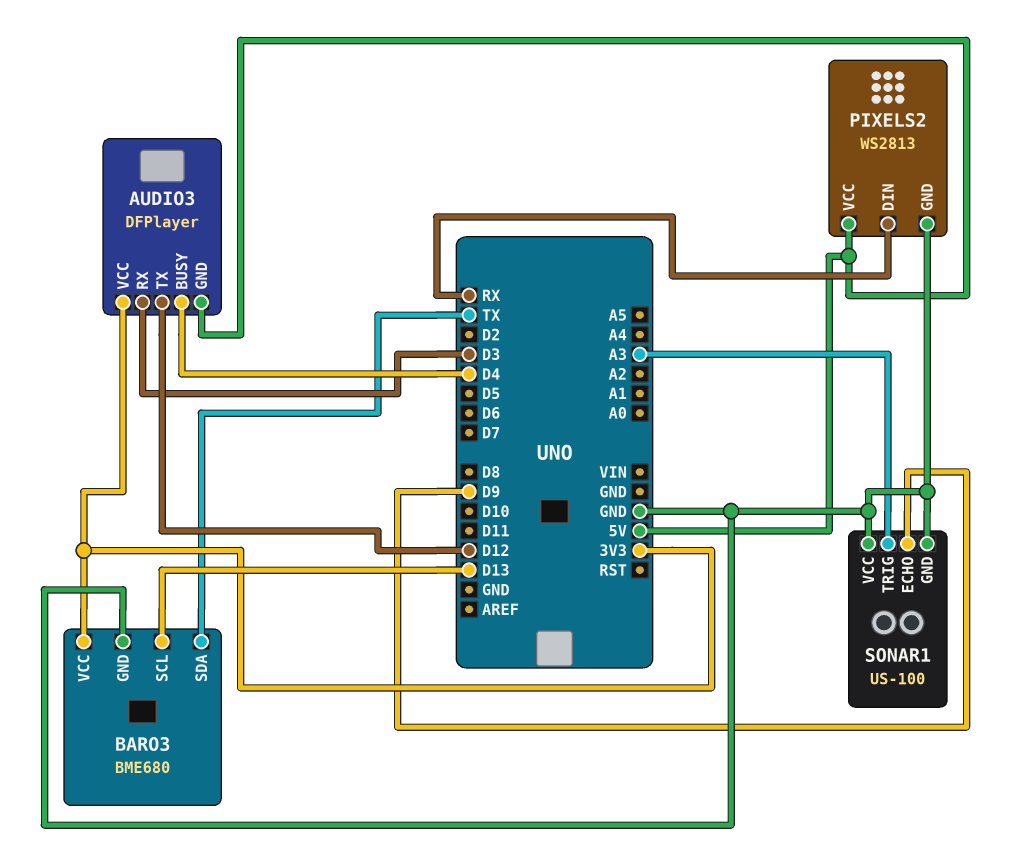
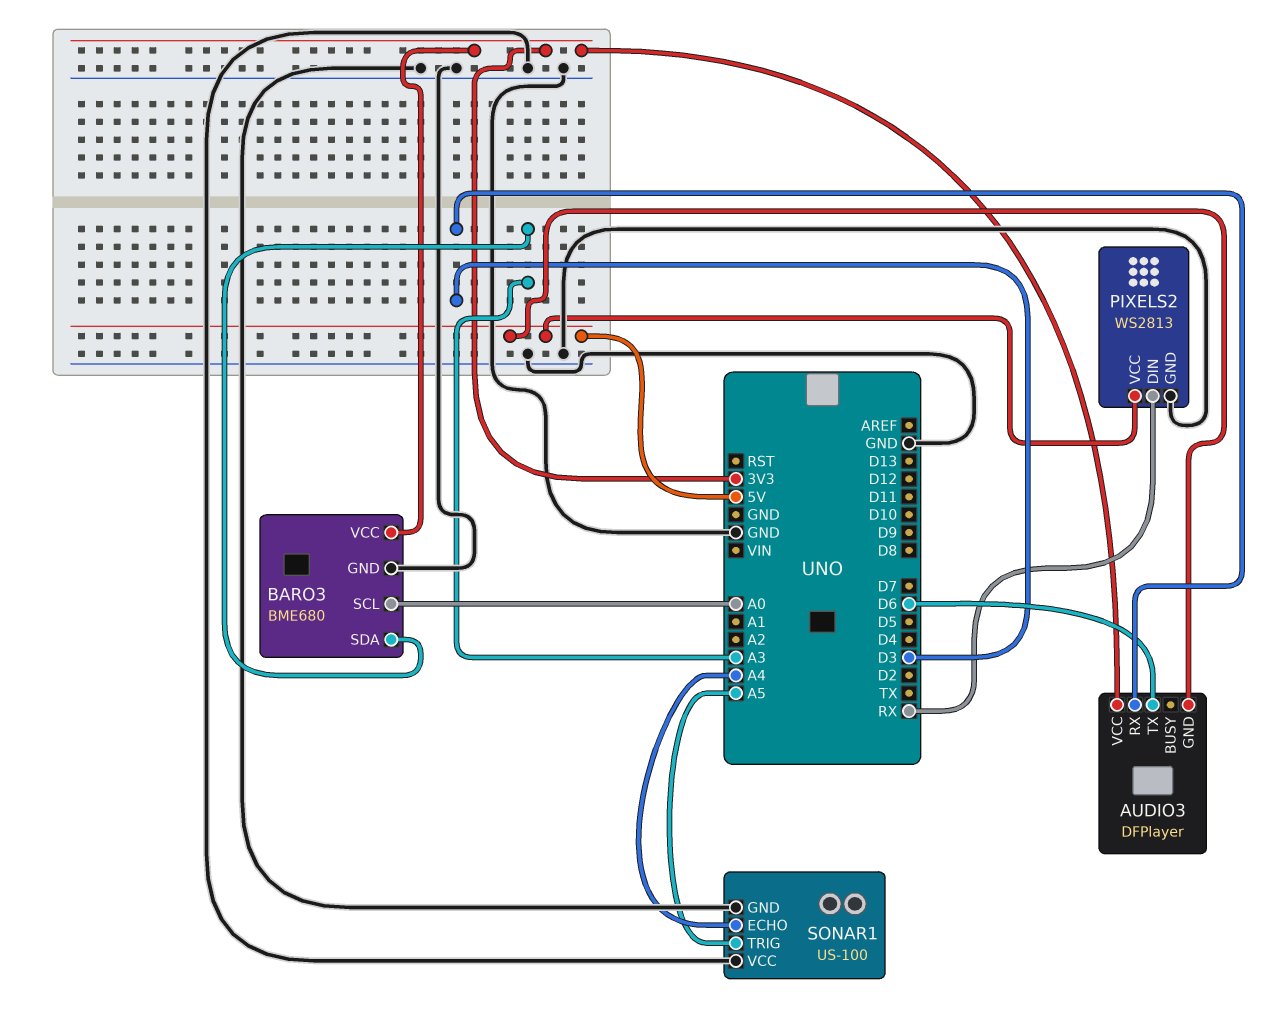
AUDIO3 pin BUSY: D4 -> none
AUDIO3 pin TX: D12 -> D6
BARO3 pin SCL: D13 -> A0
BARO3 pin SDA: TX -> A3
SONAR1 pin ECHO: D9 -> A4
SONAR1 pin TRIG: A3 -> A5

